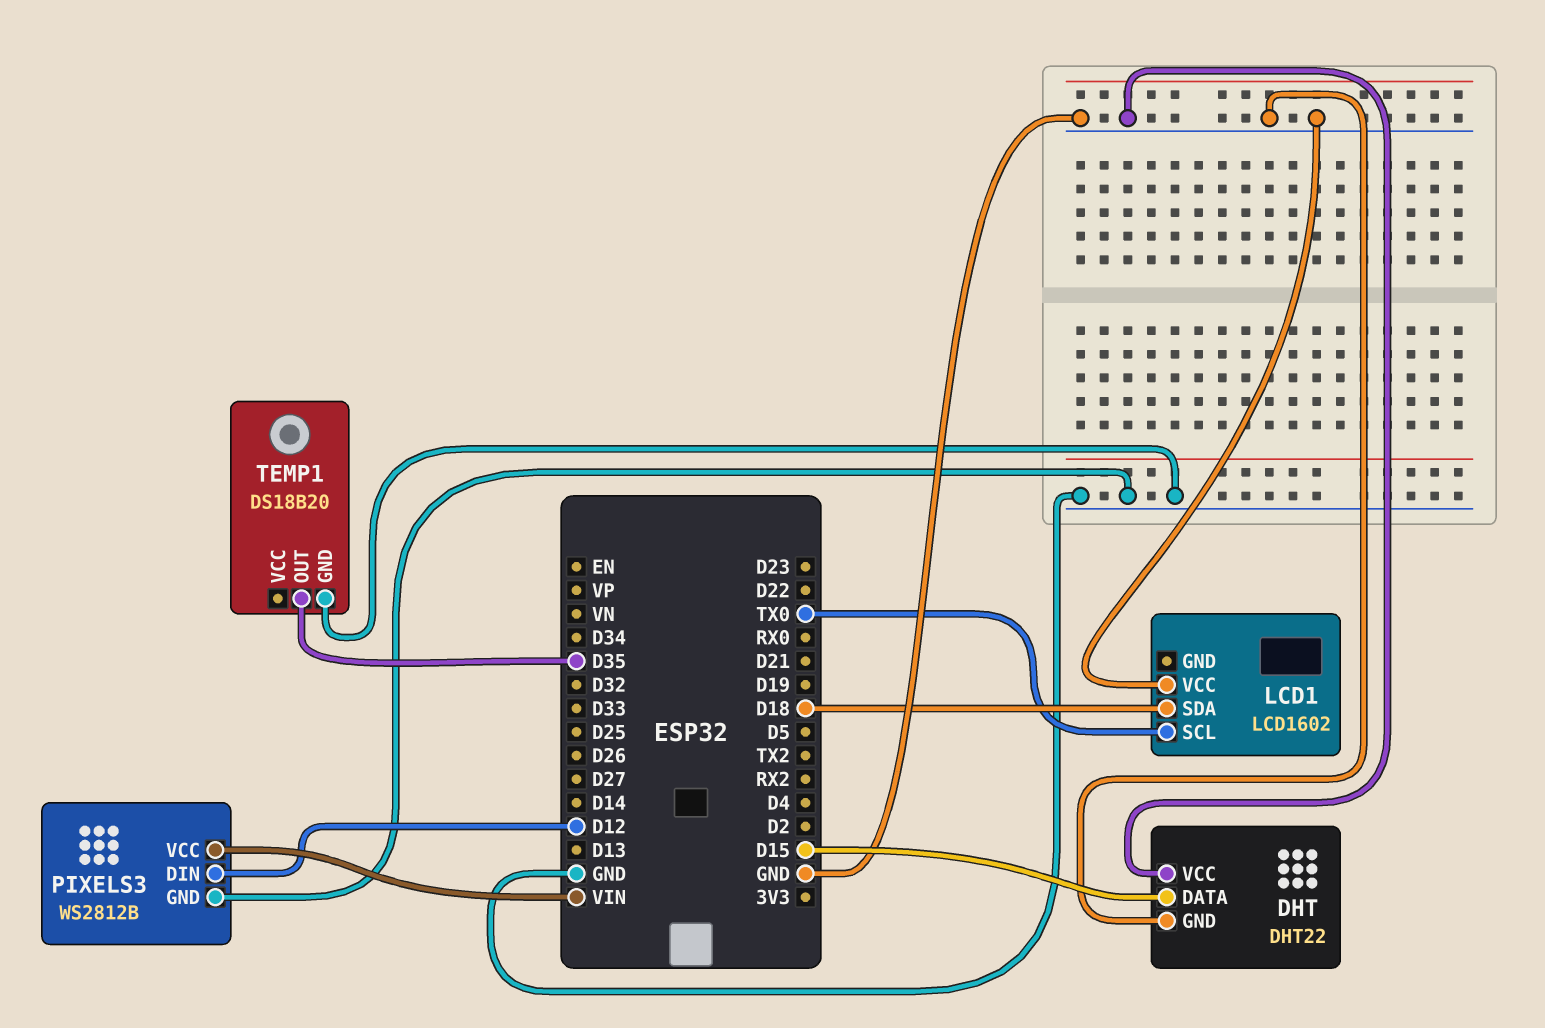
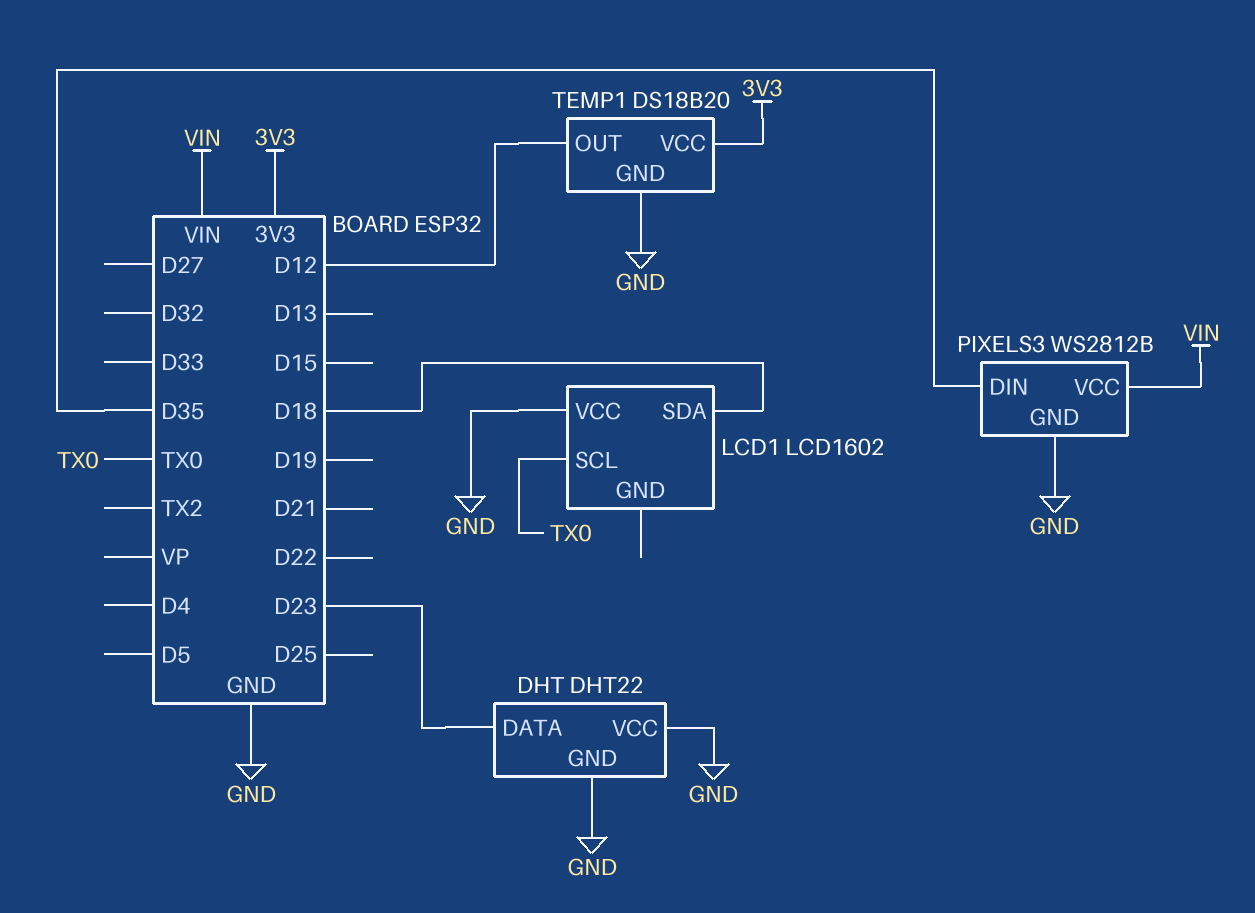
DHT pin DATA: D15 -> D23
PIXELS3 pin DIN: D12 -> D35
TEMP1 pin OUT: D35 -> D12
TEMP1 pin VCC: none -> 3V3

